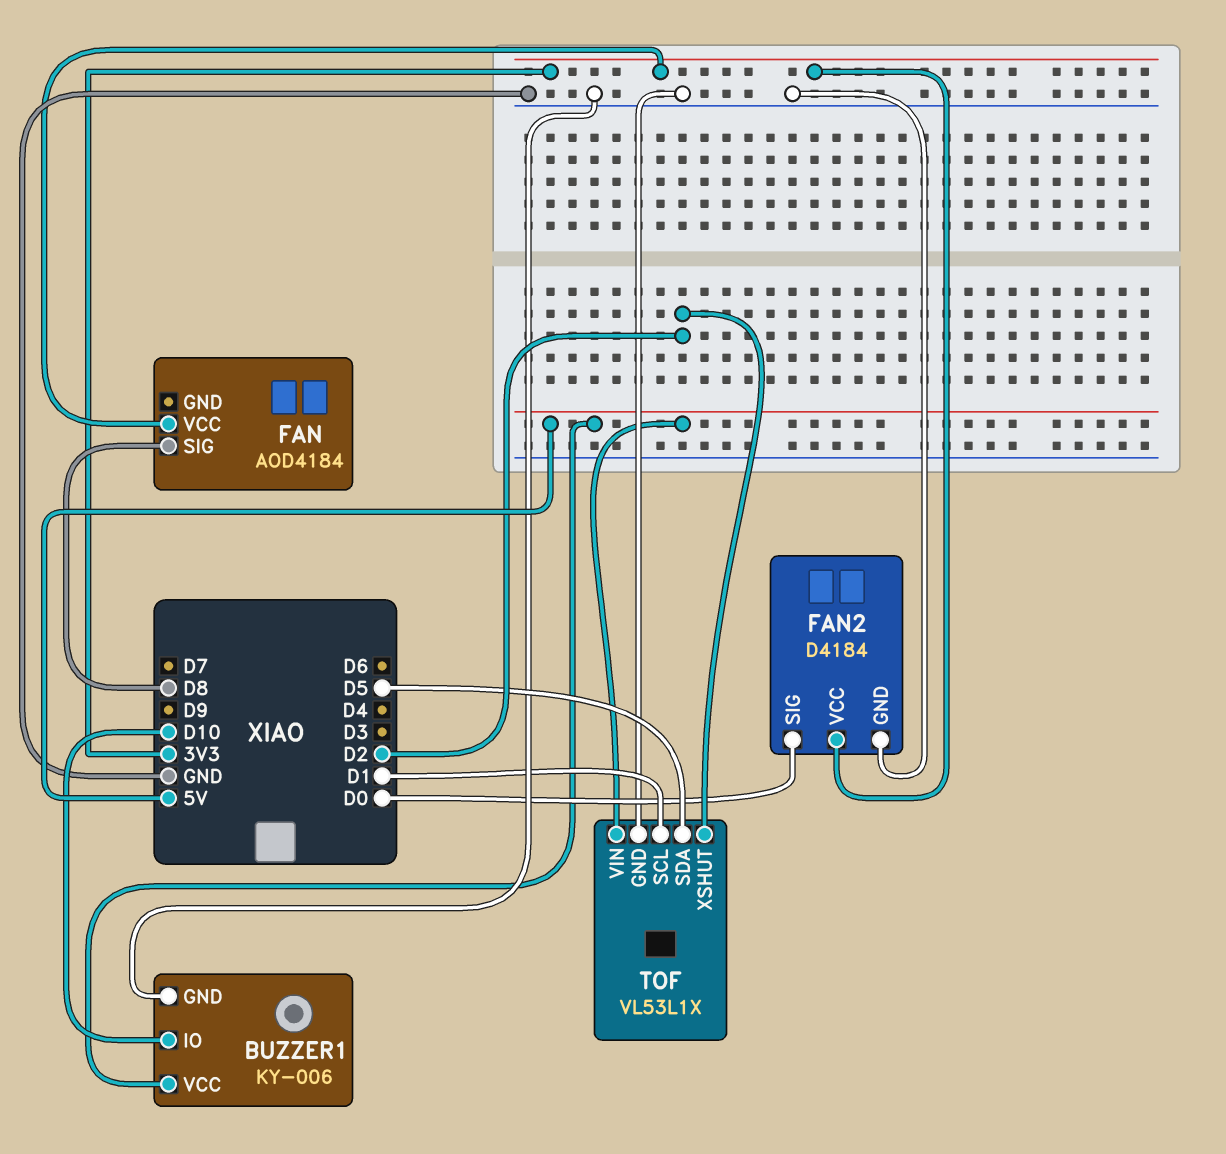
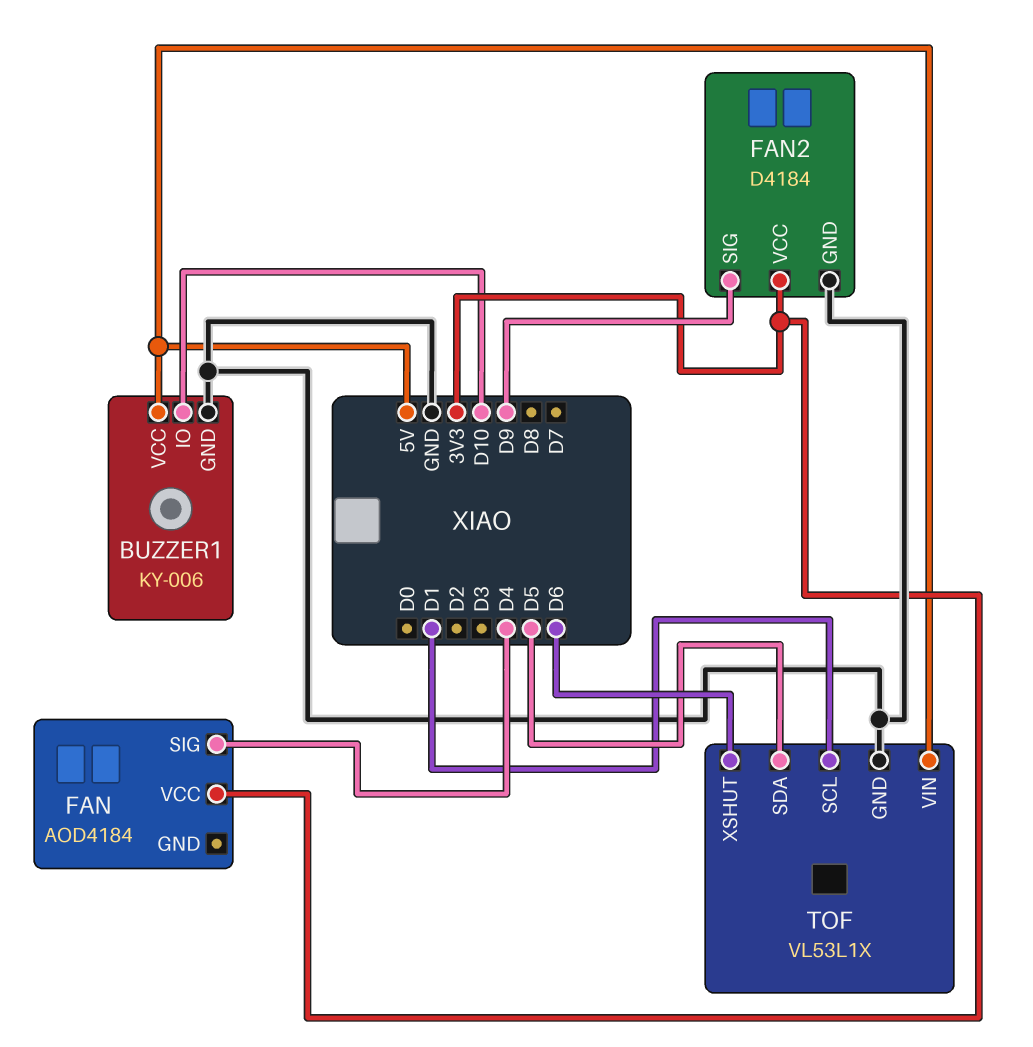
FAN pin SIG: D8 -> D4
FAN2 pin SIG: D0 -> D9
TOF pin XSHUT: D2 -> D6

